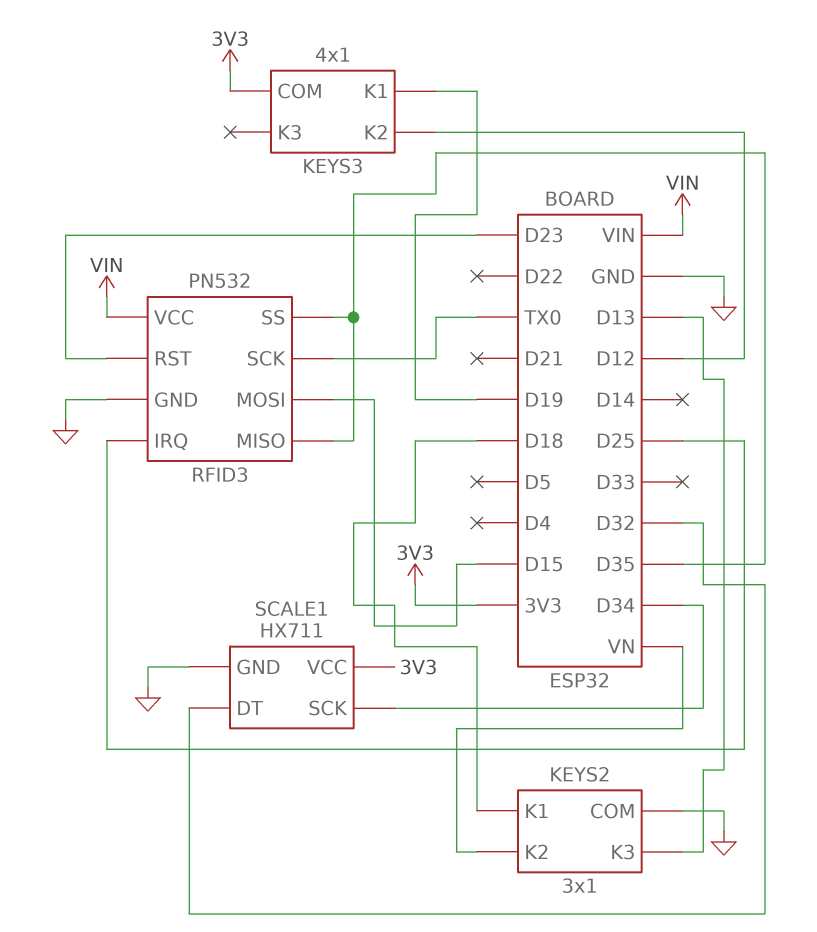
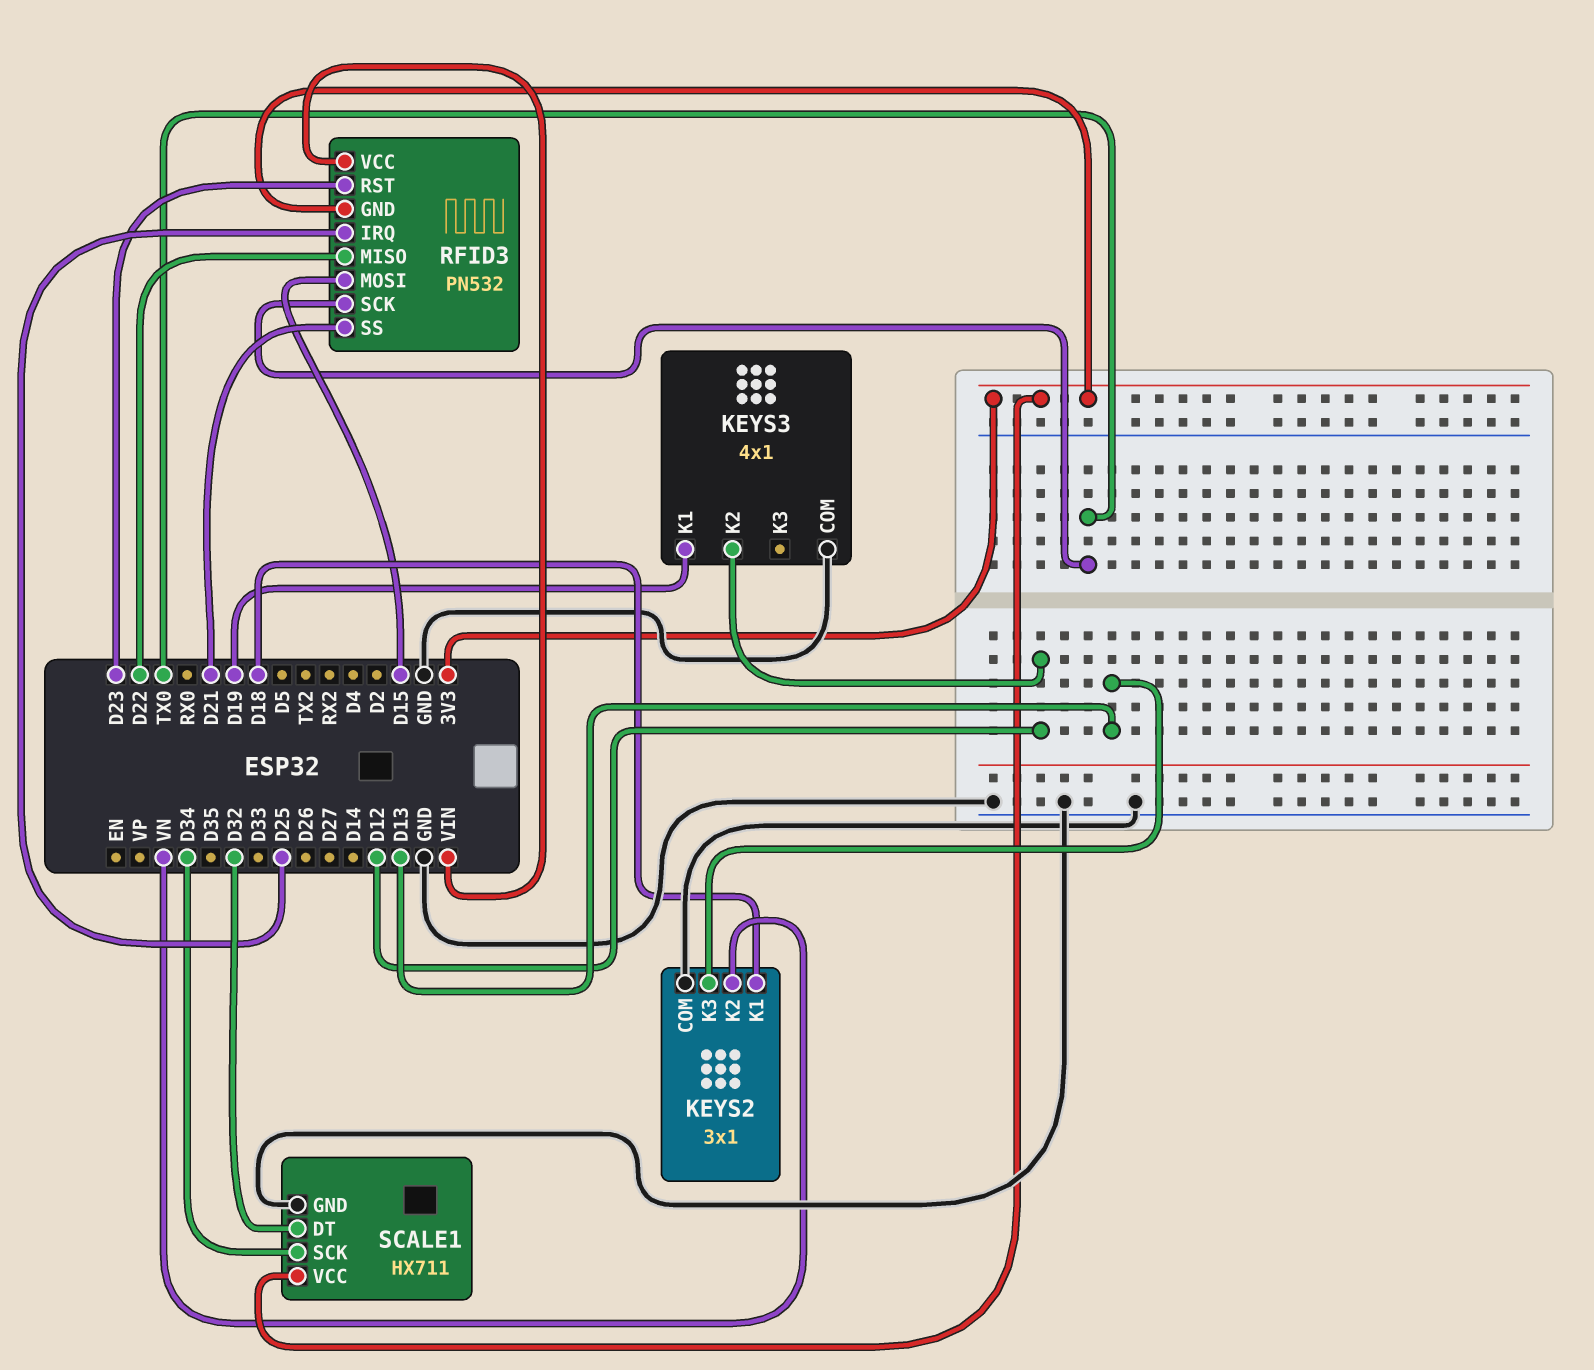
KEYS3 pin COM: 3V3 -> GND
RFID3 pin GND: GND -> 3V3
RFID3 pin MISO: D35 -> D22
RFID3 pin SS: D35 -> D21

